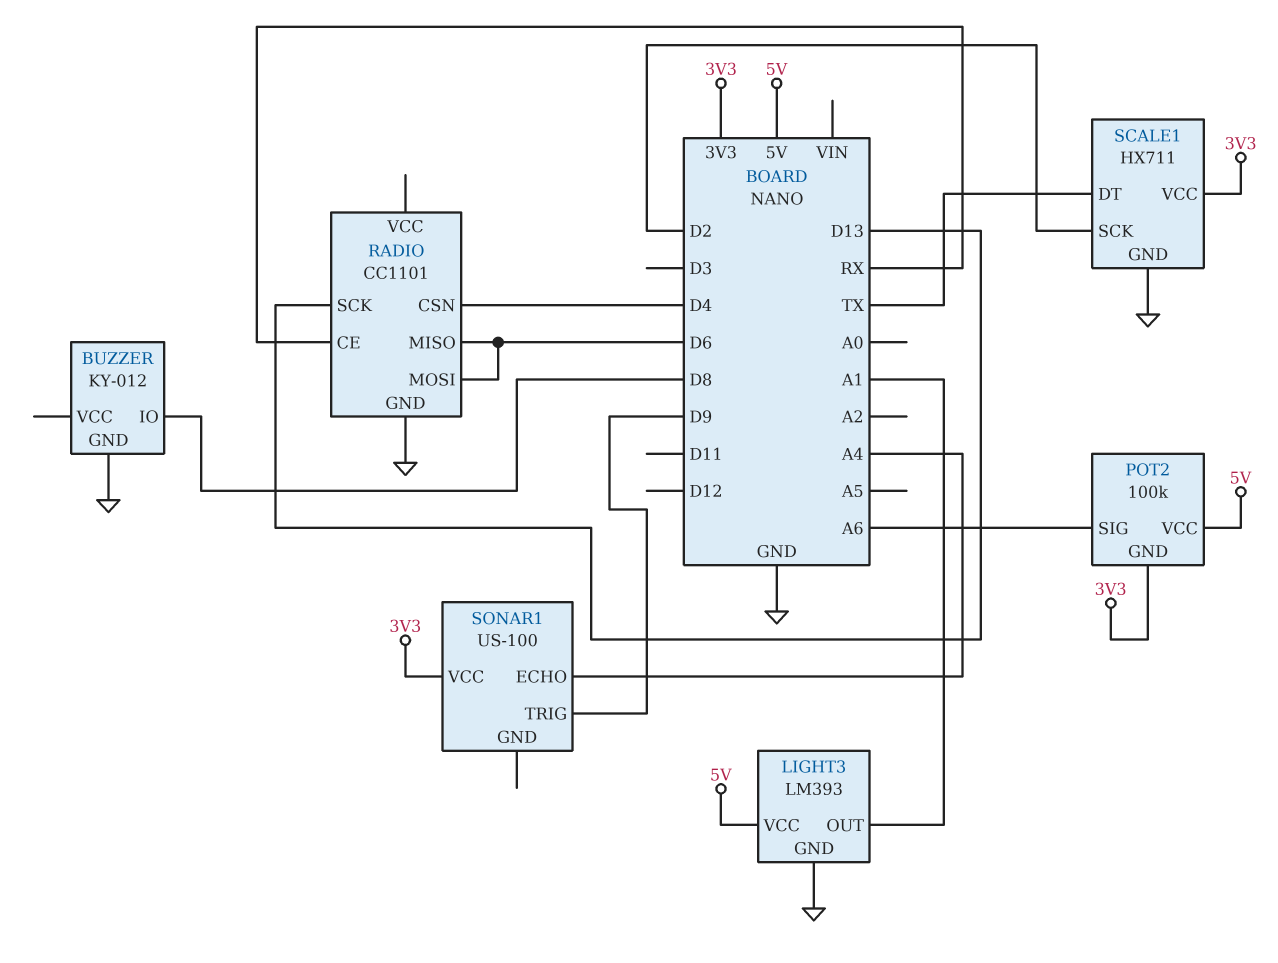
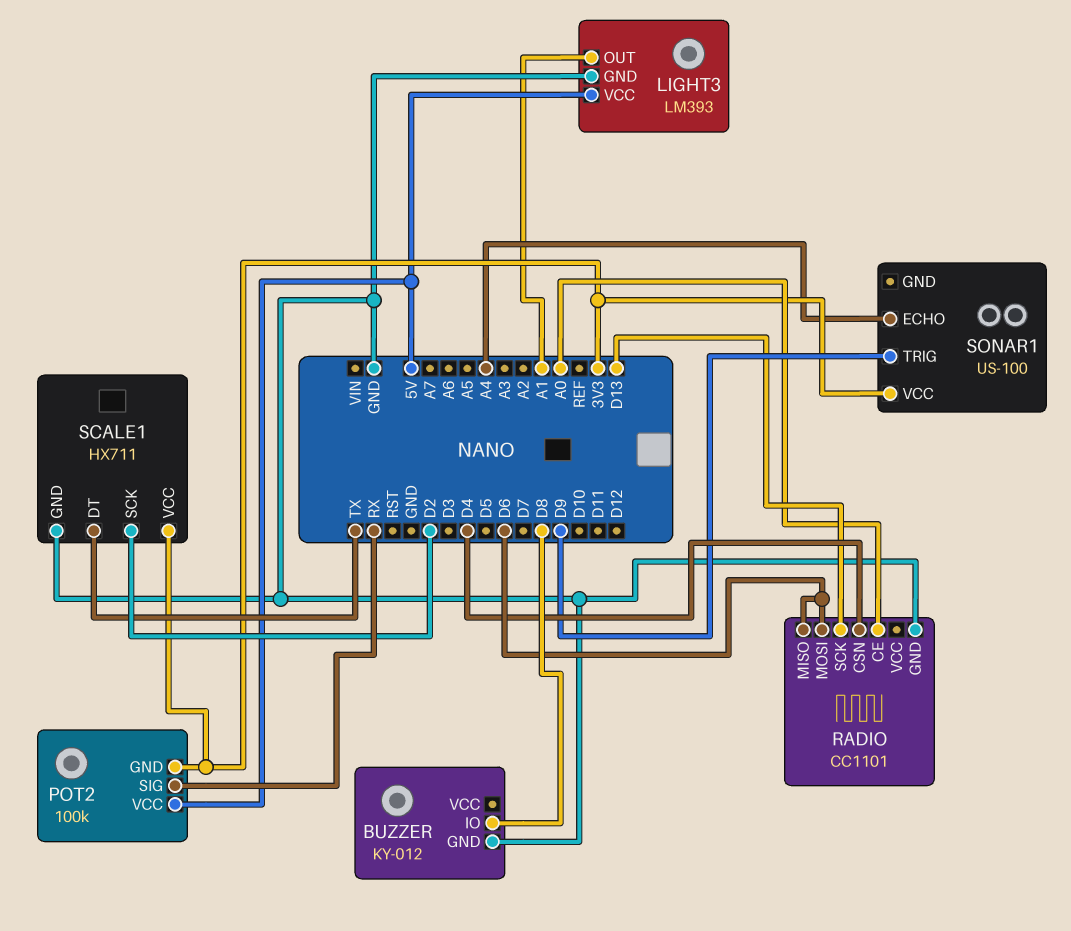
POT2 pin SIG: A6 -> RX
RADIO pin CE: RX -> A0

